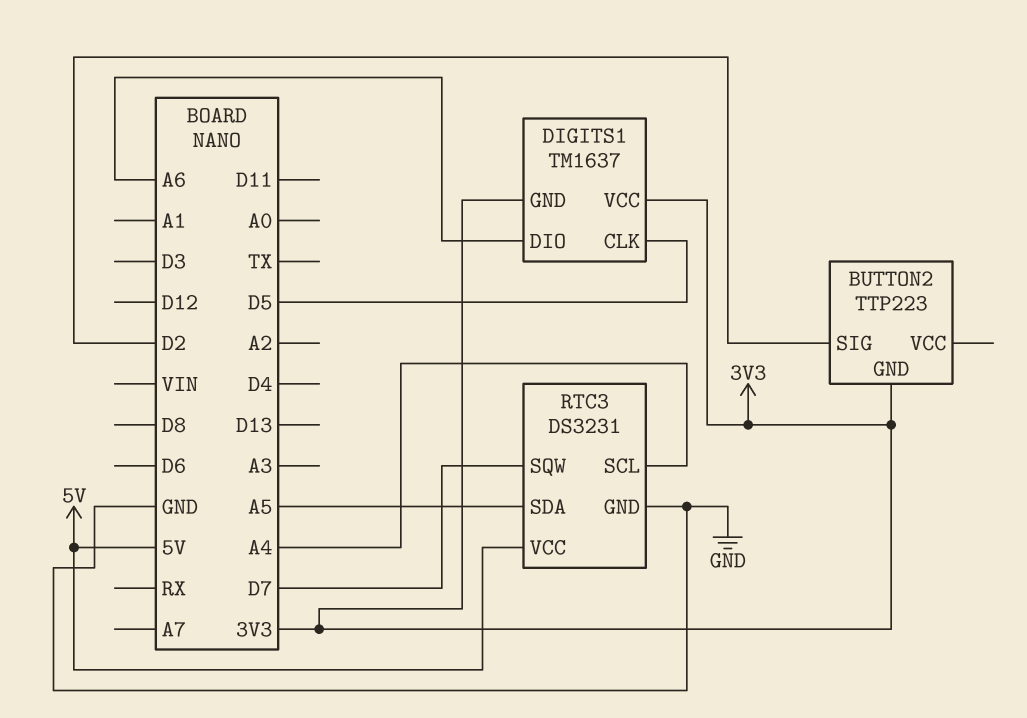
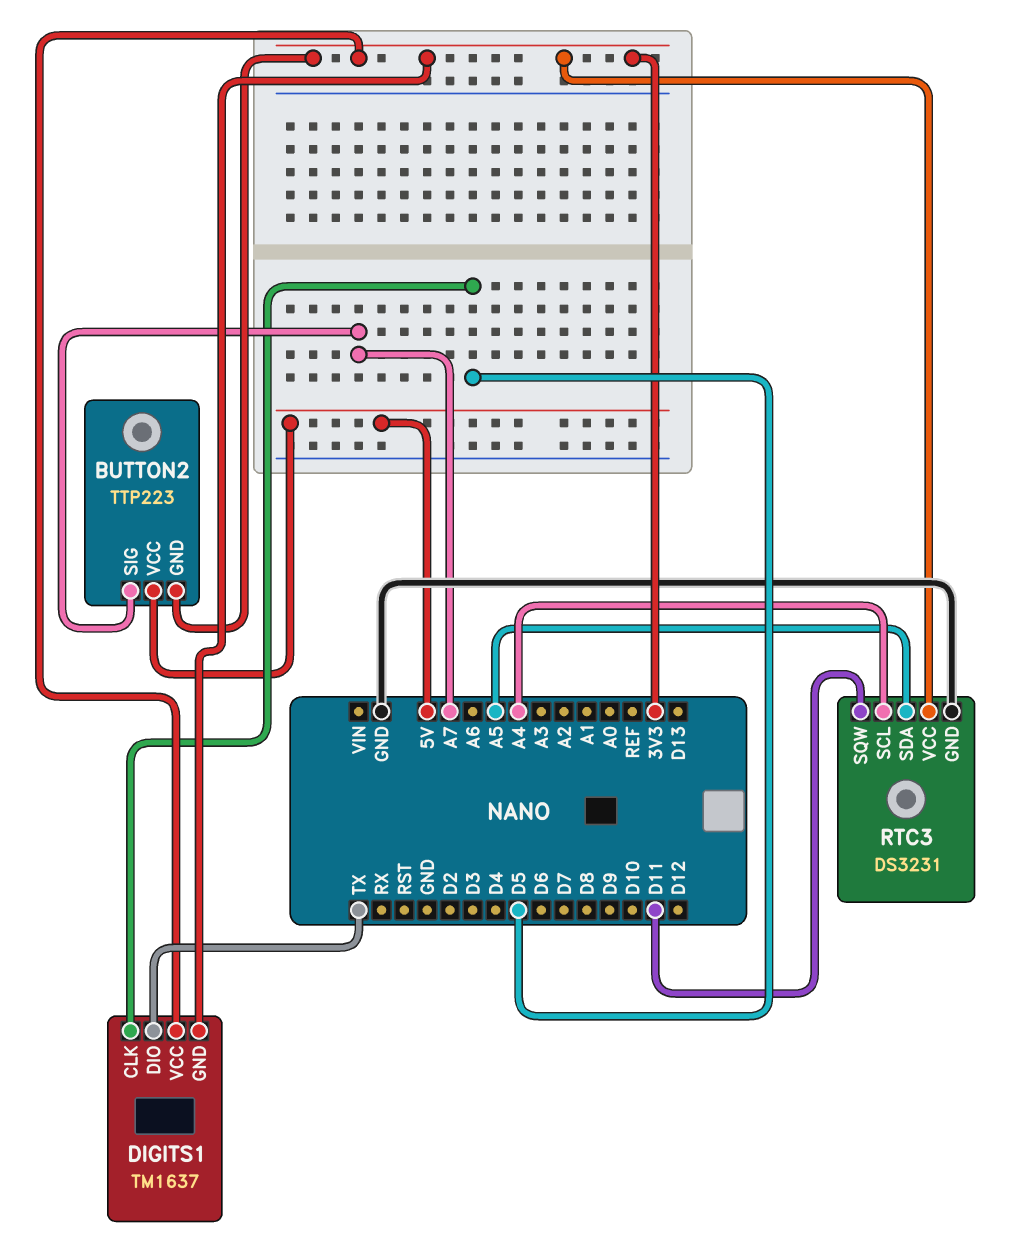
BUTTON2 pin SIG: D2 -> A7
BUTTON2 pin VCC: none -> 5V
DIGITS1 pin DIO: A6 -> TX
RTC3 pin SQW: D7 -> D11
RTC3 pin VCC: 5V -> 3V3

